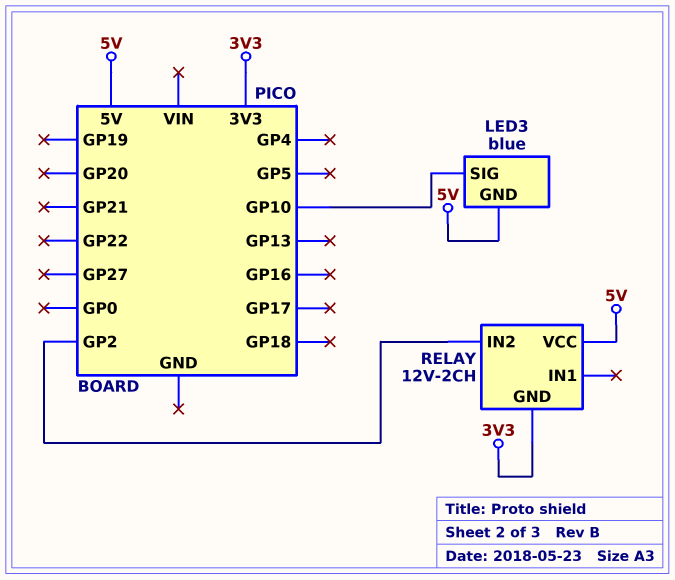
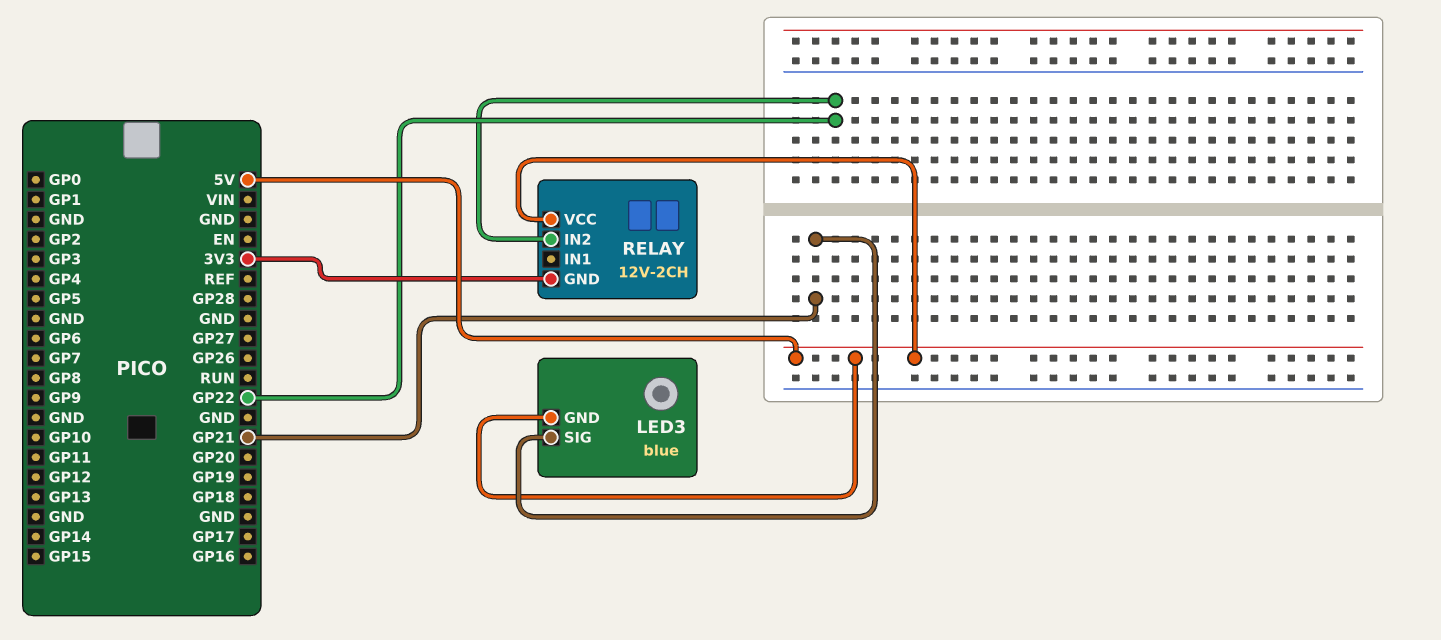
LED3 pin SIG: GP10 -> GP21
RELAY pin IN2: GP2 -> GP22

